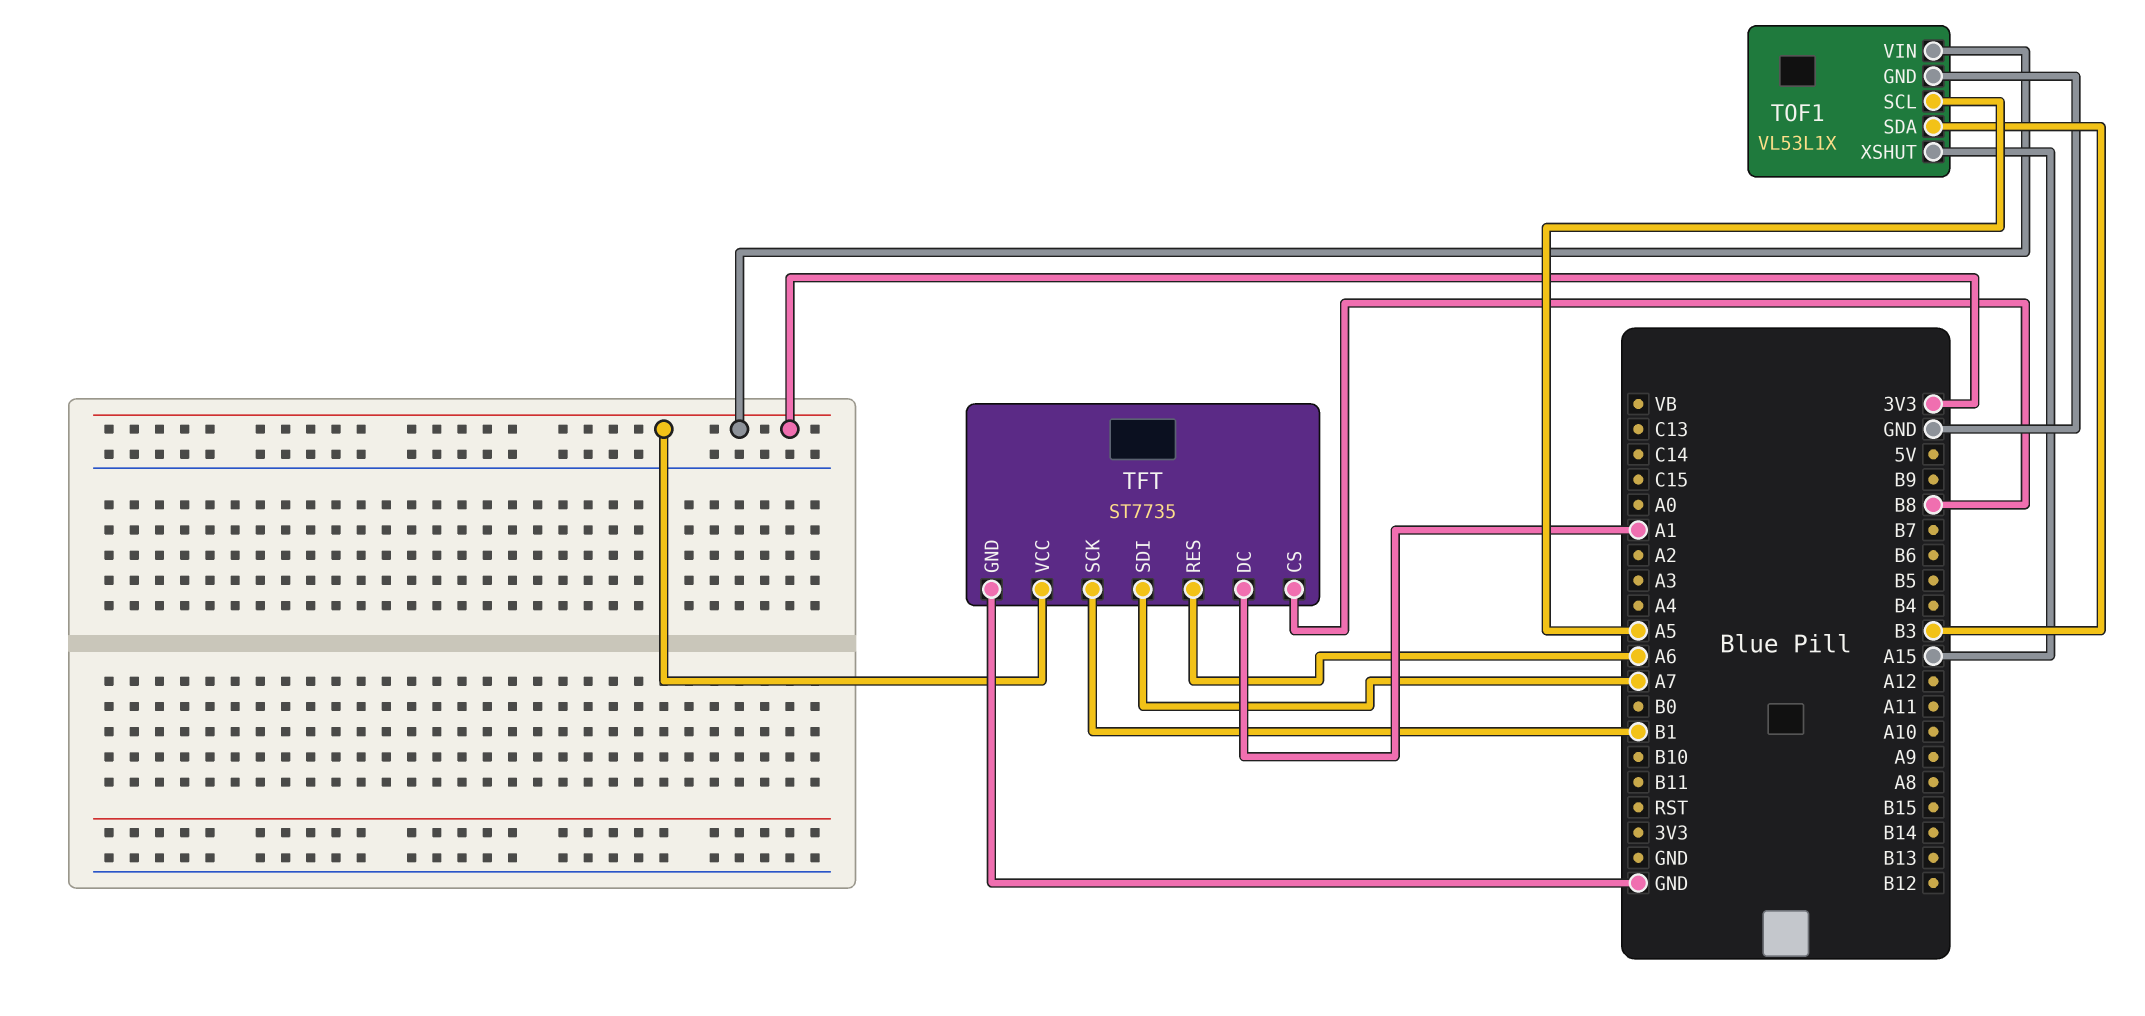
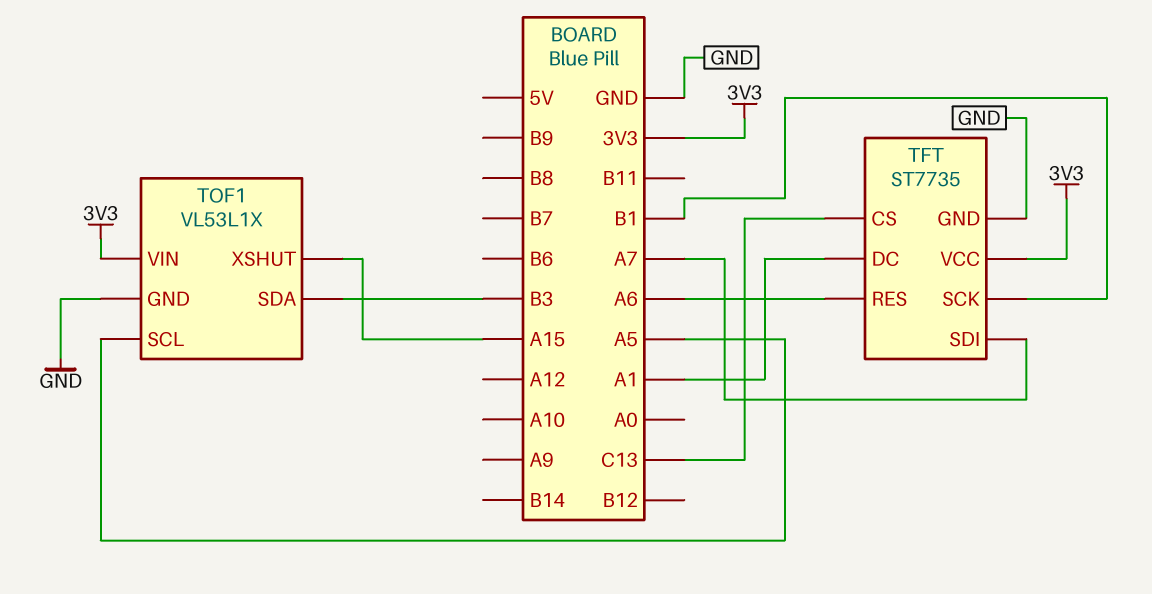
TFT pin CS: B8 -> C13

